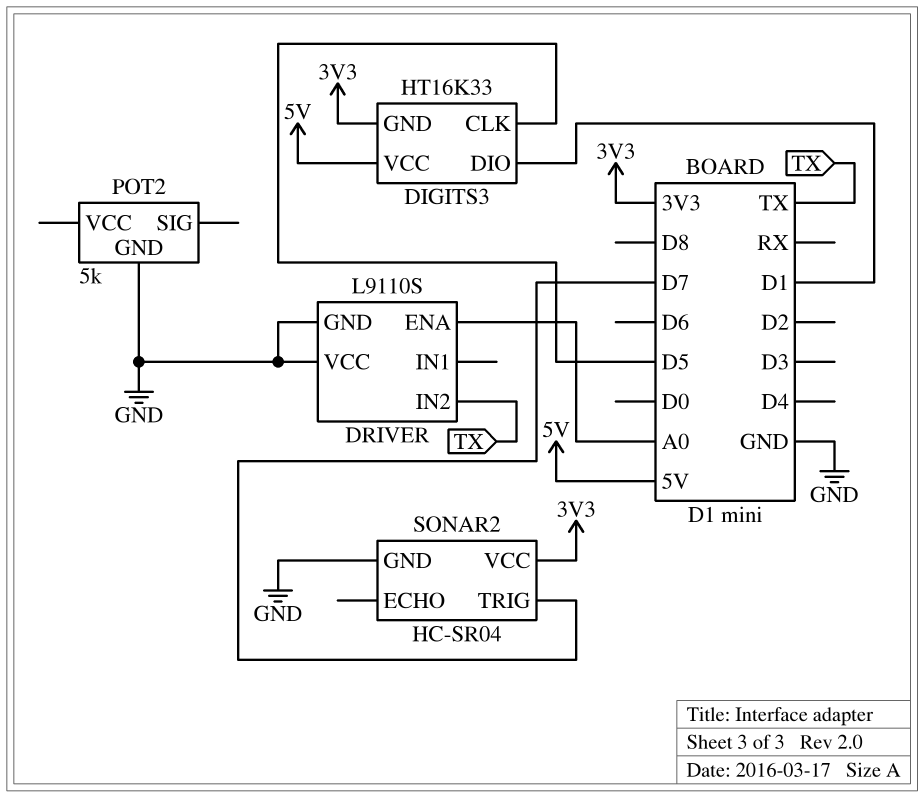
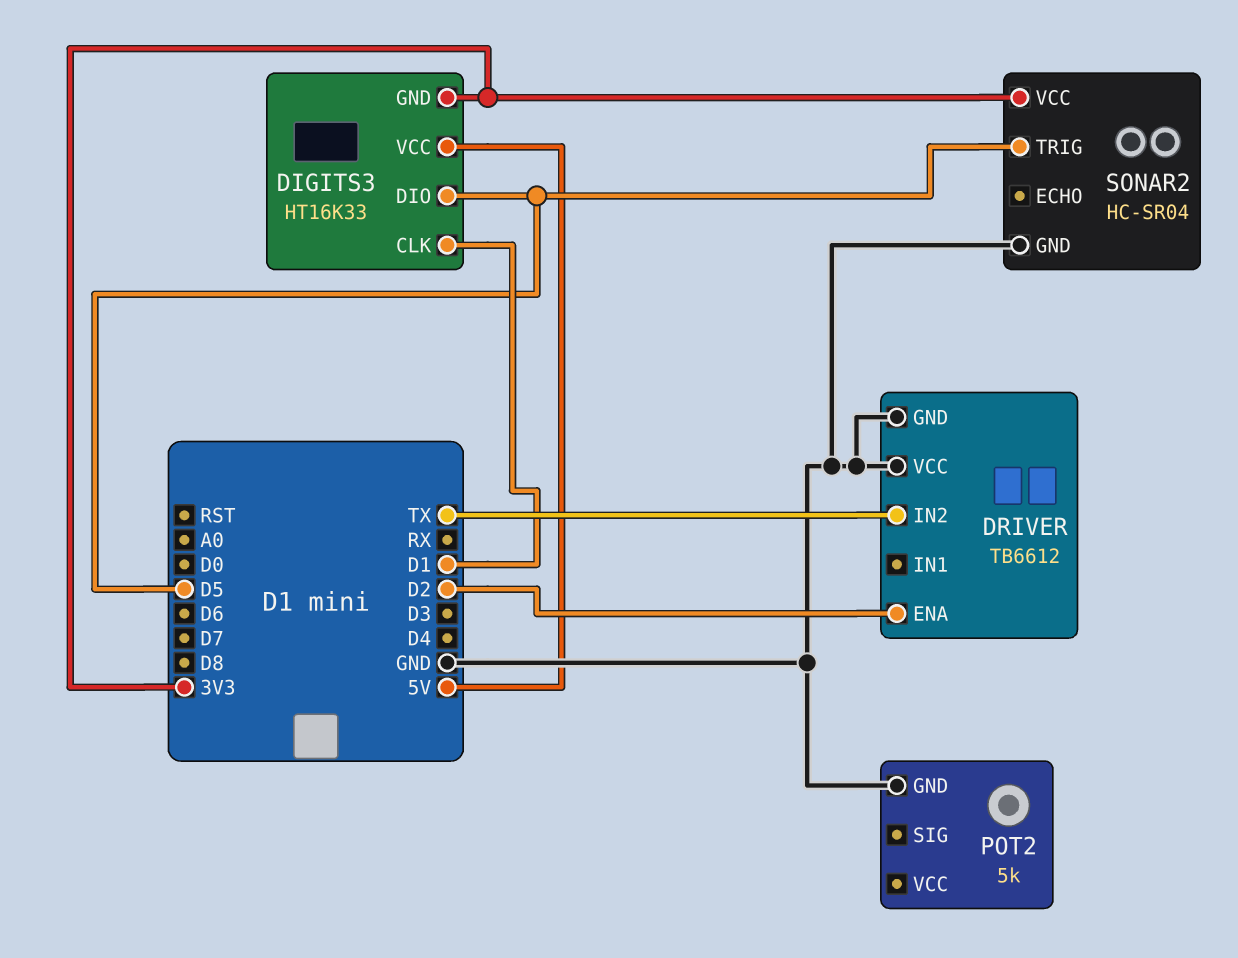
DIGITS3 pin CLK: D5 -> D1
DIGITS3 pin DIO: D1 -> D5
DRIVER: L9110S -> TB6612
DRIVER pin ENA: A0 -> D2
SONAR2 pin TRIG: D7 -> D5

